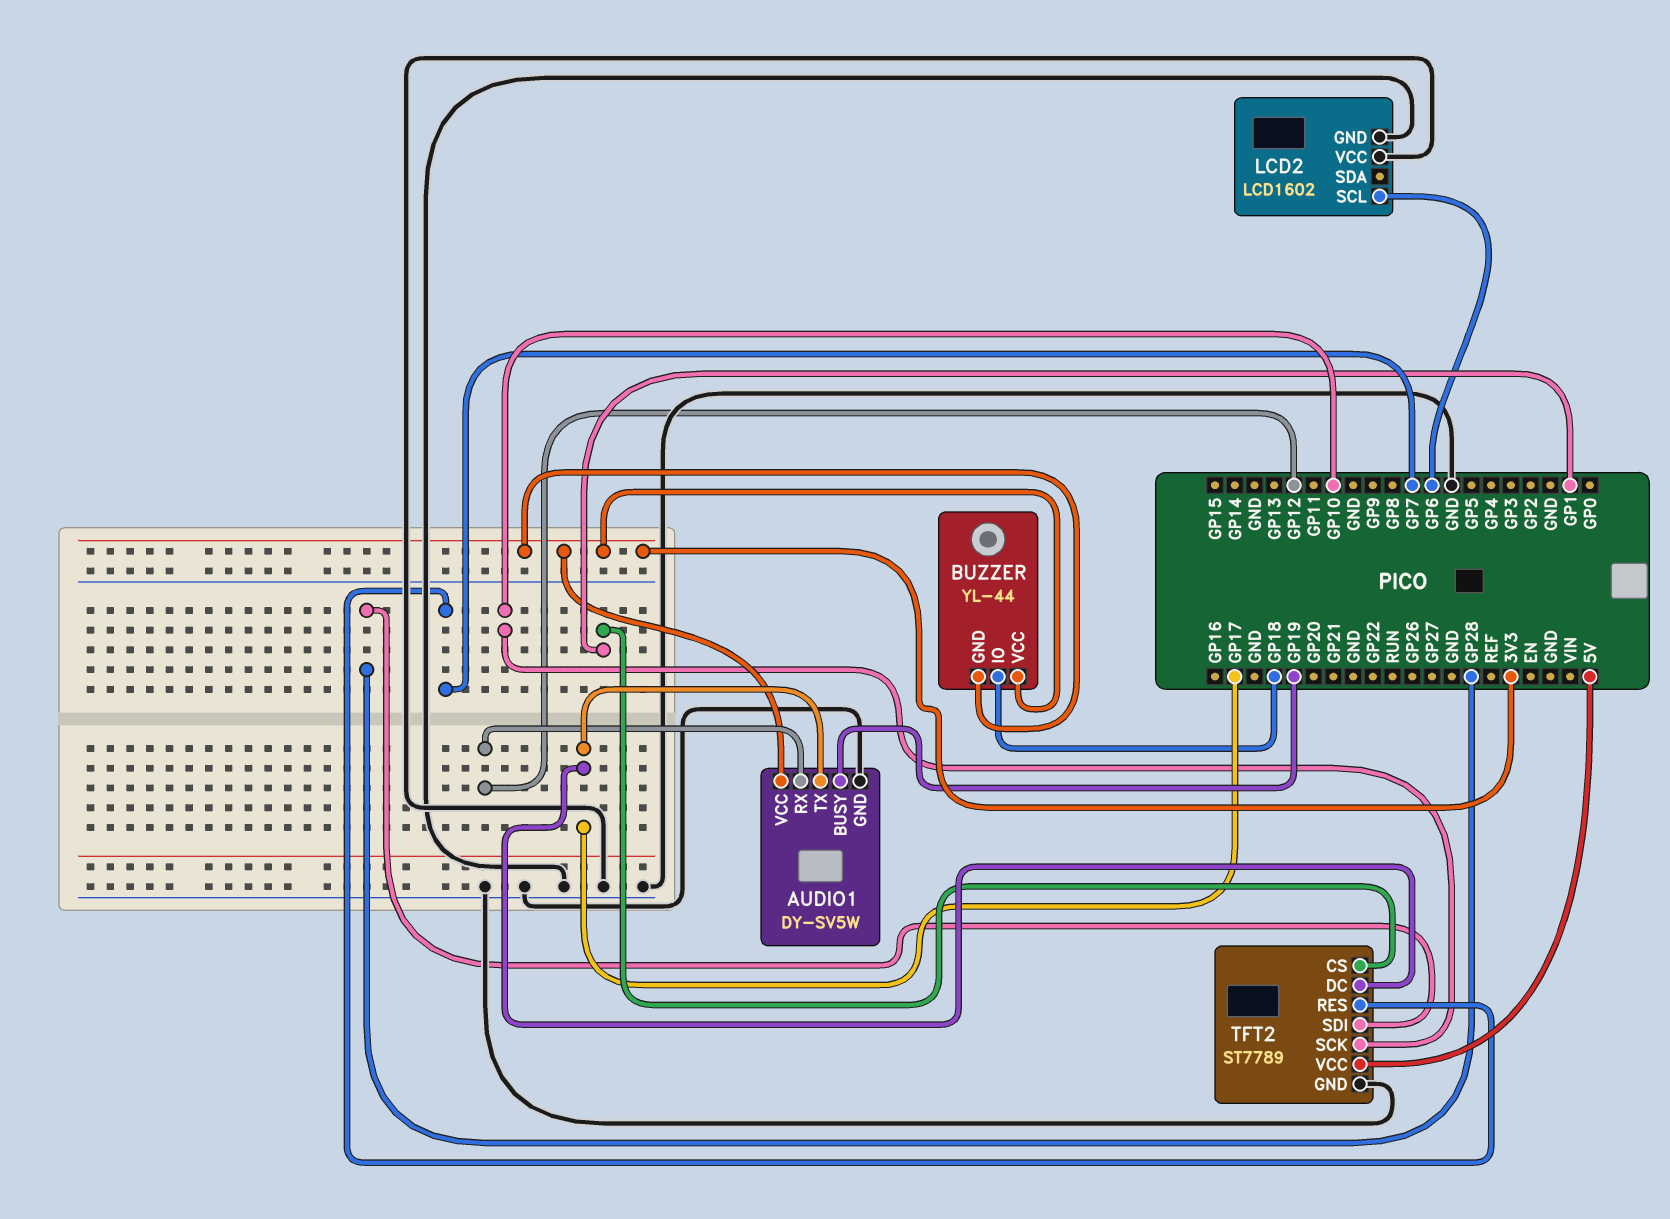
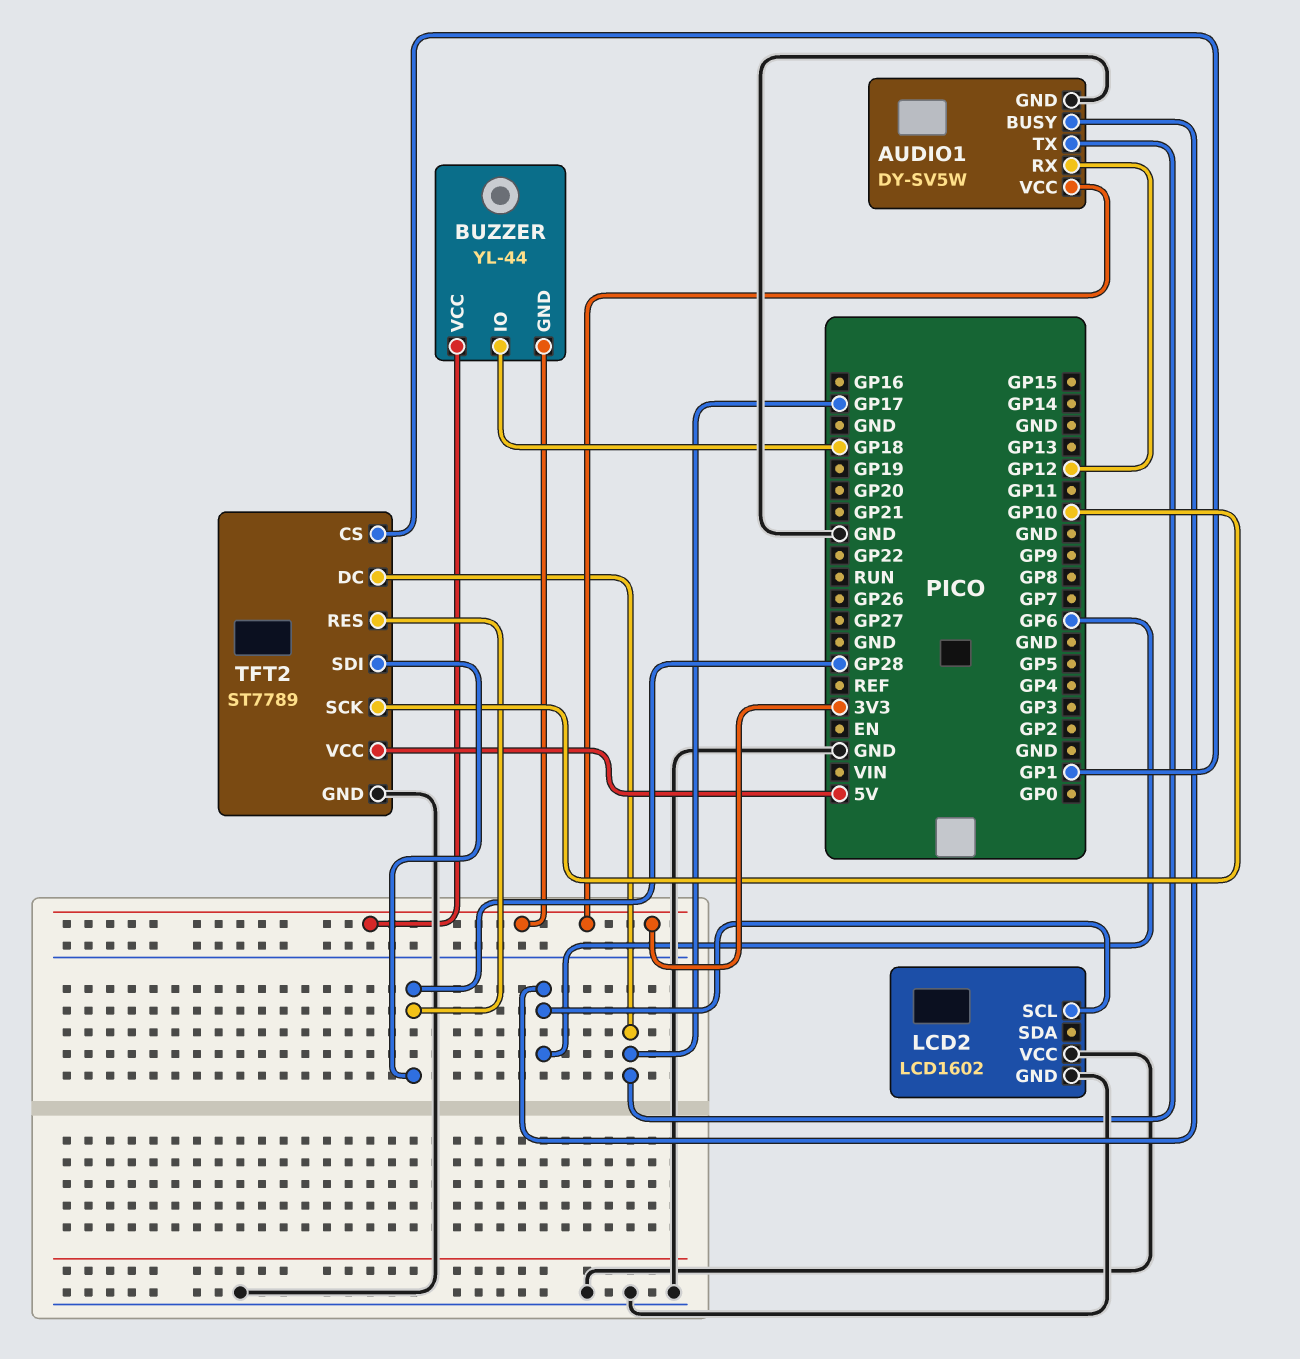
AUDIO1 pin BUSY: GP19 -> GP6
TFT2 pin RES: GP7 -> GP28

